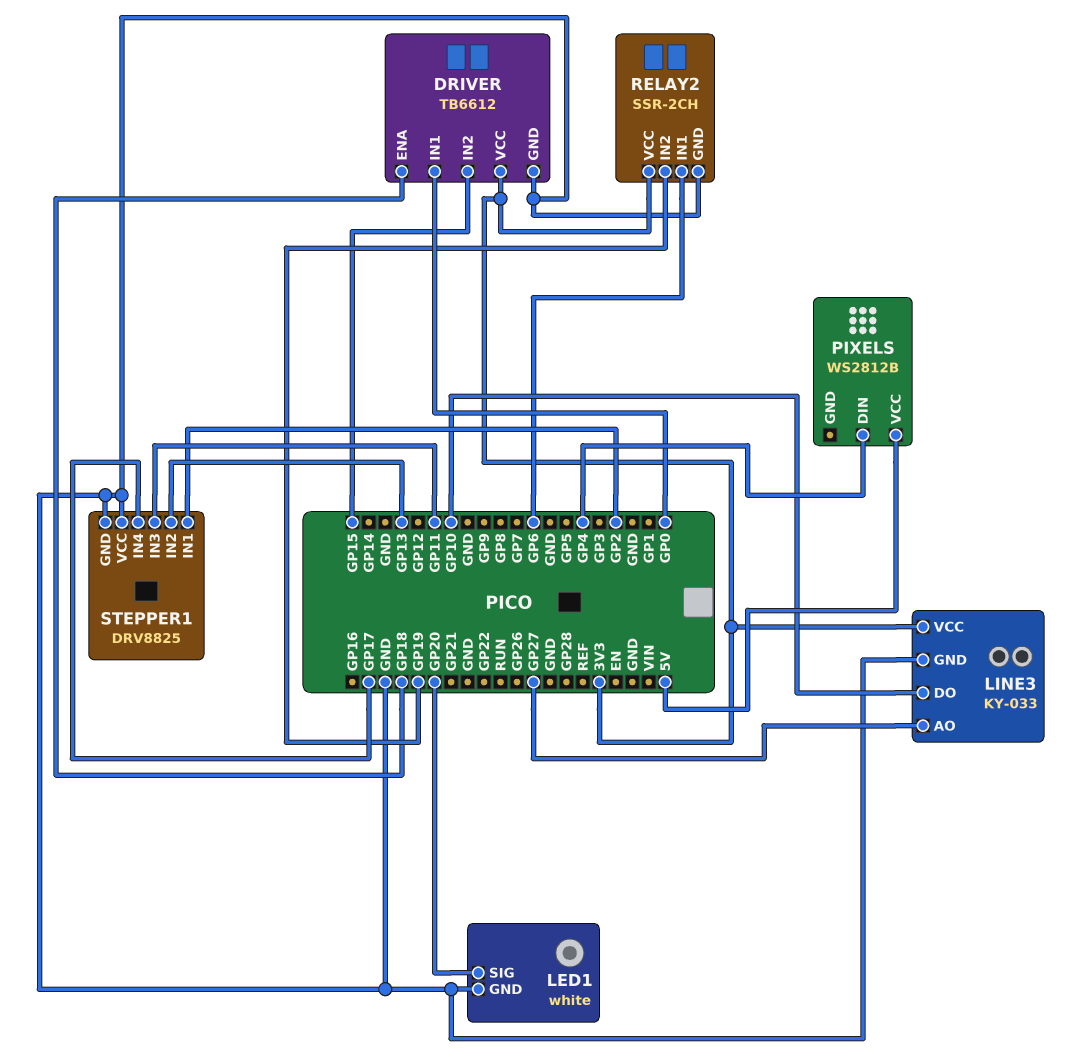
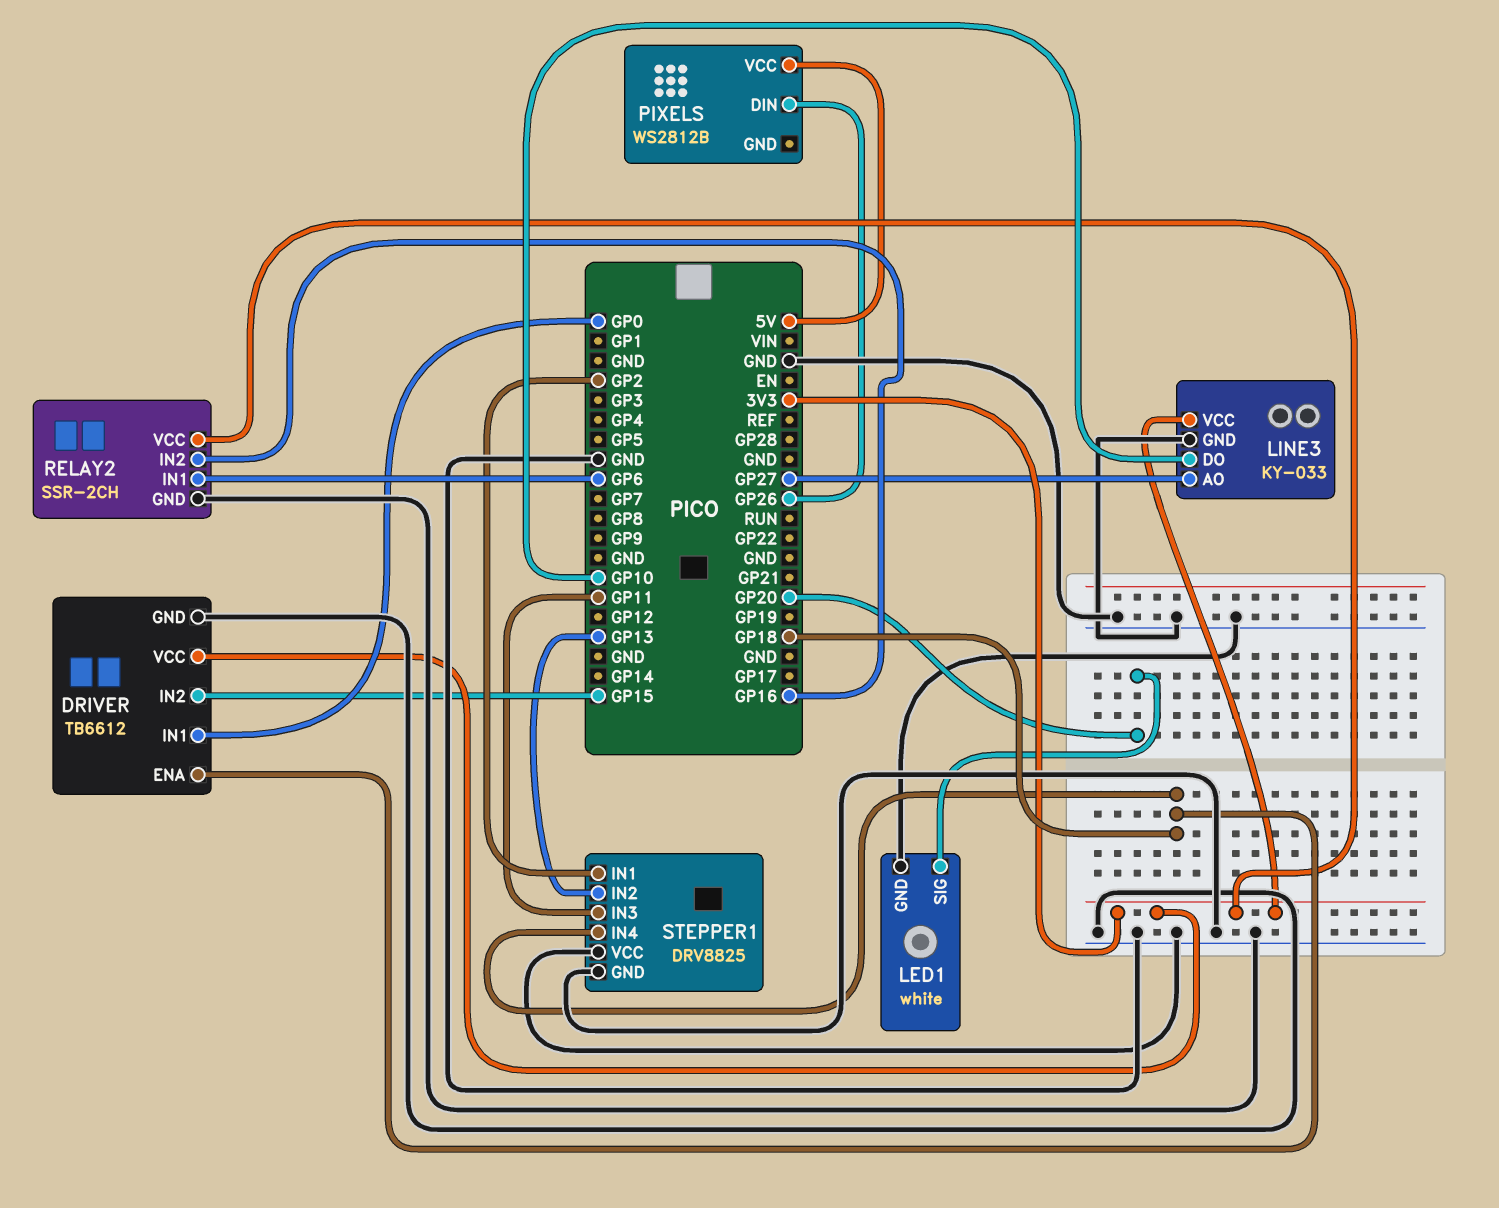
PIXELS pin DIN: GP4 -> GP26
RELAY2 pin IN2: GP19 -> GP16
STEPPER1 pin IN4: GP17 -> GP18

